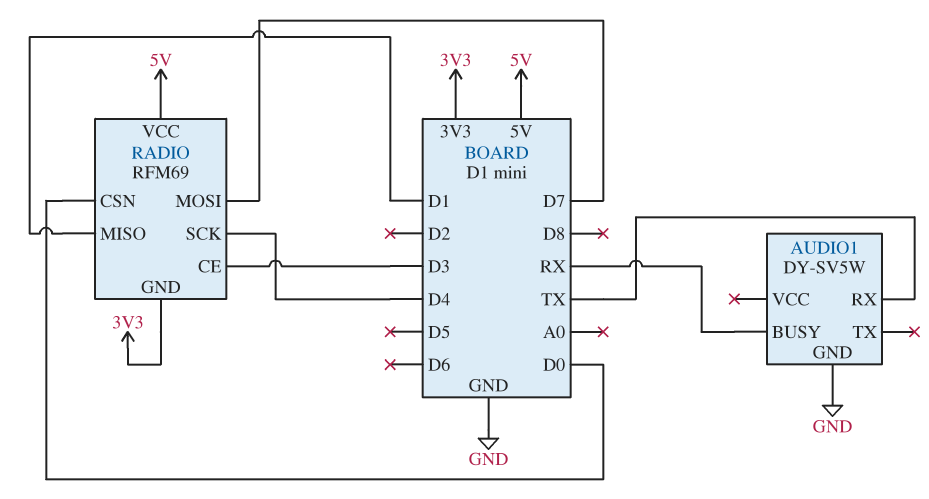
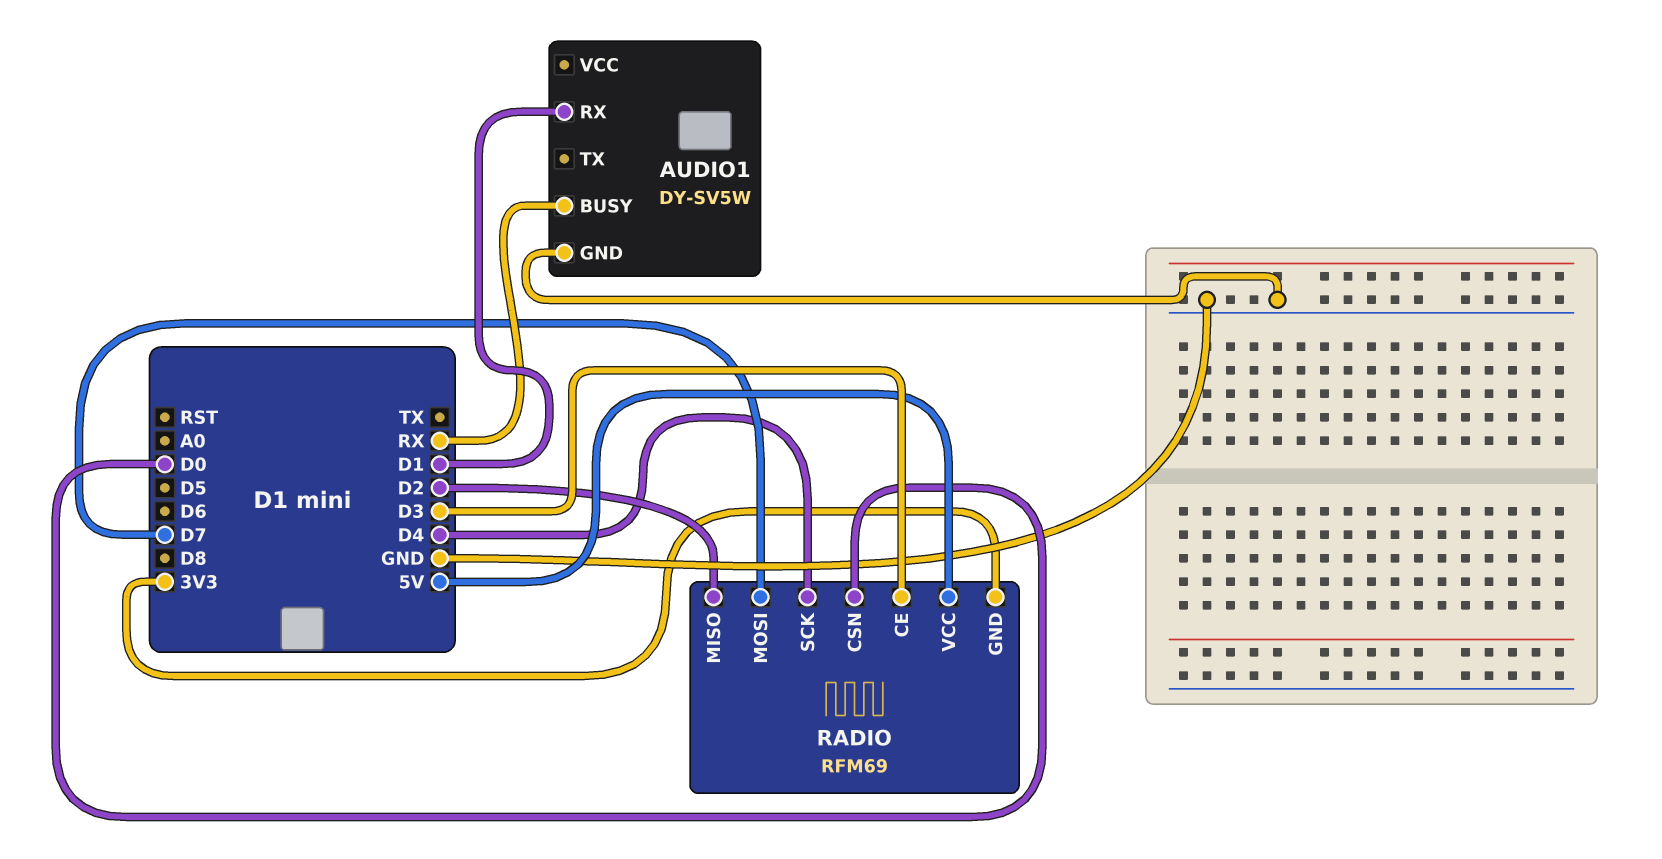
AUDIO1 pin RX: TX -> D1
RADIO pin MISO: D1 -> D2

